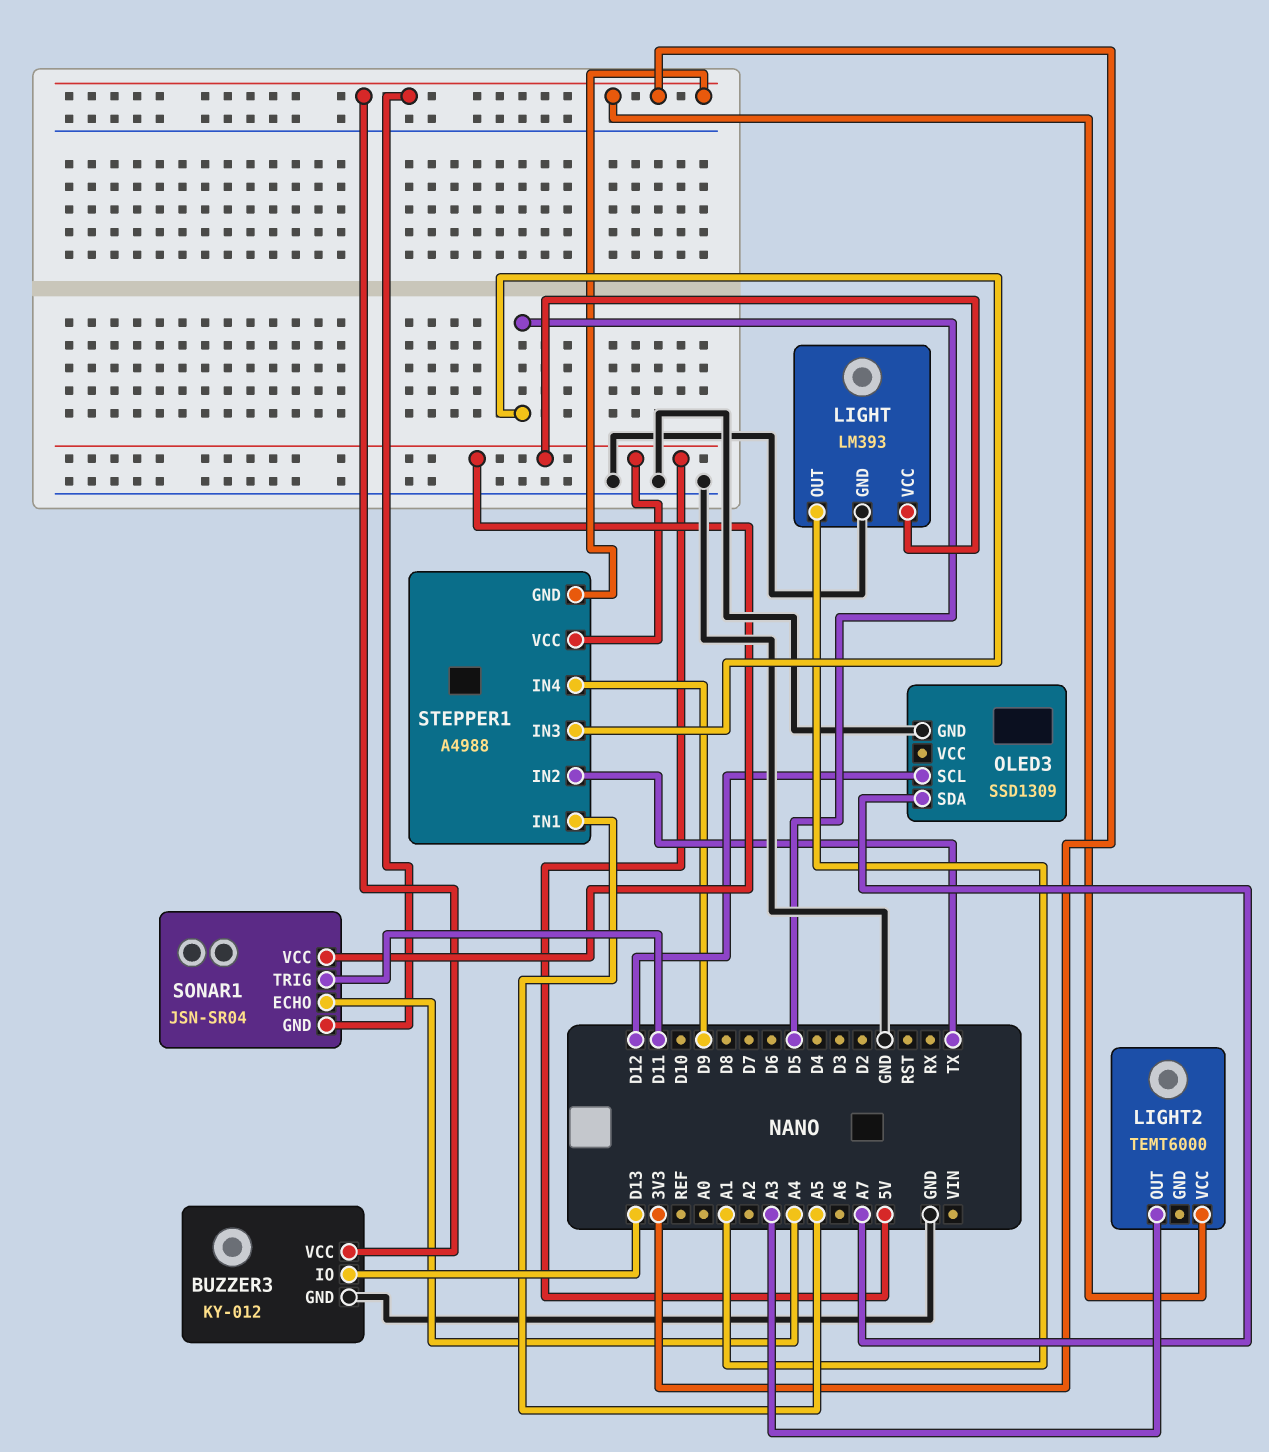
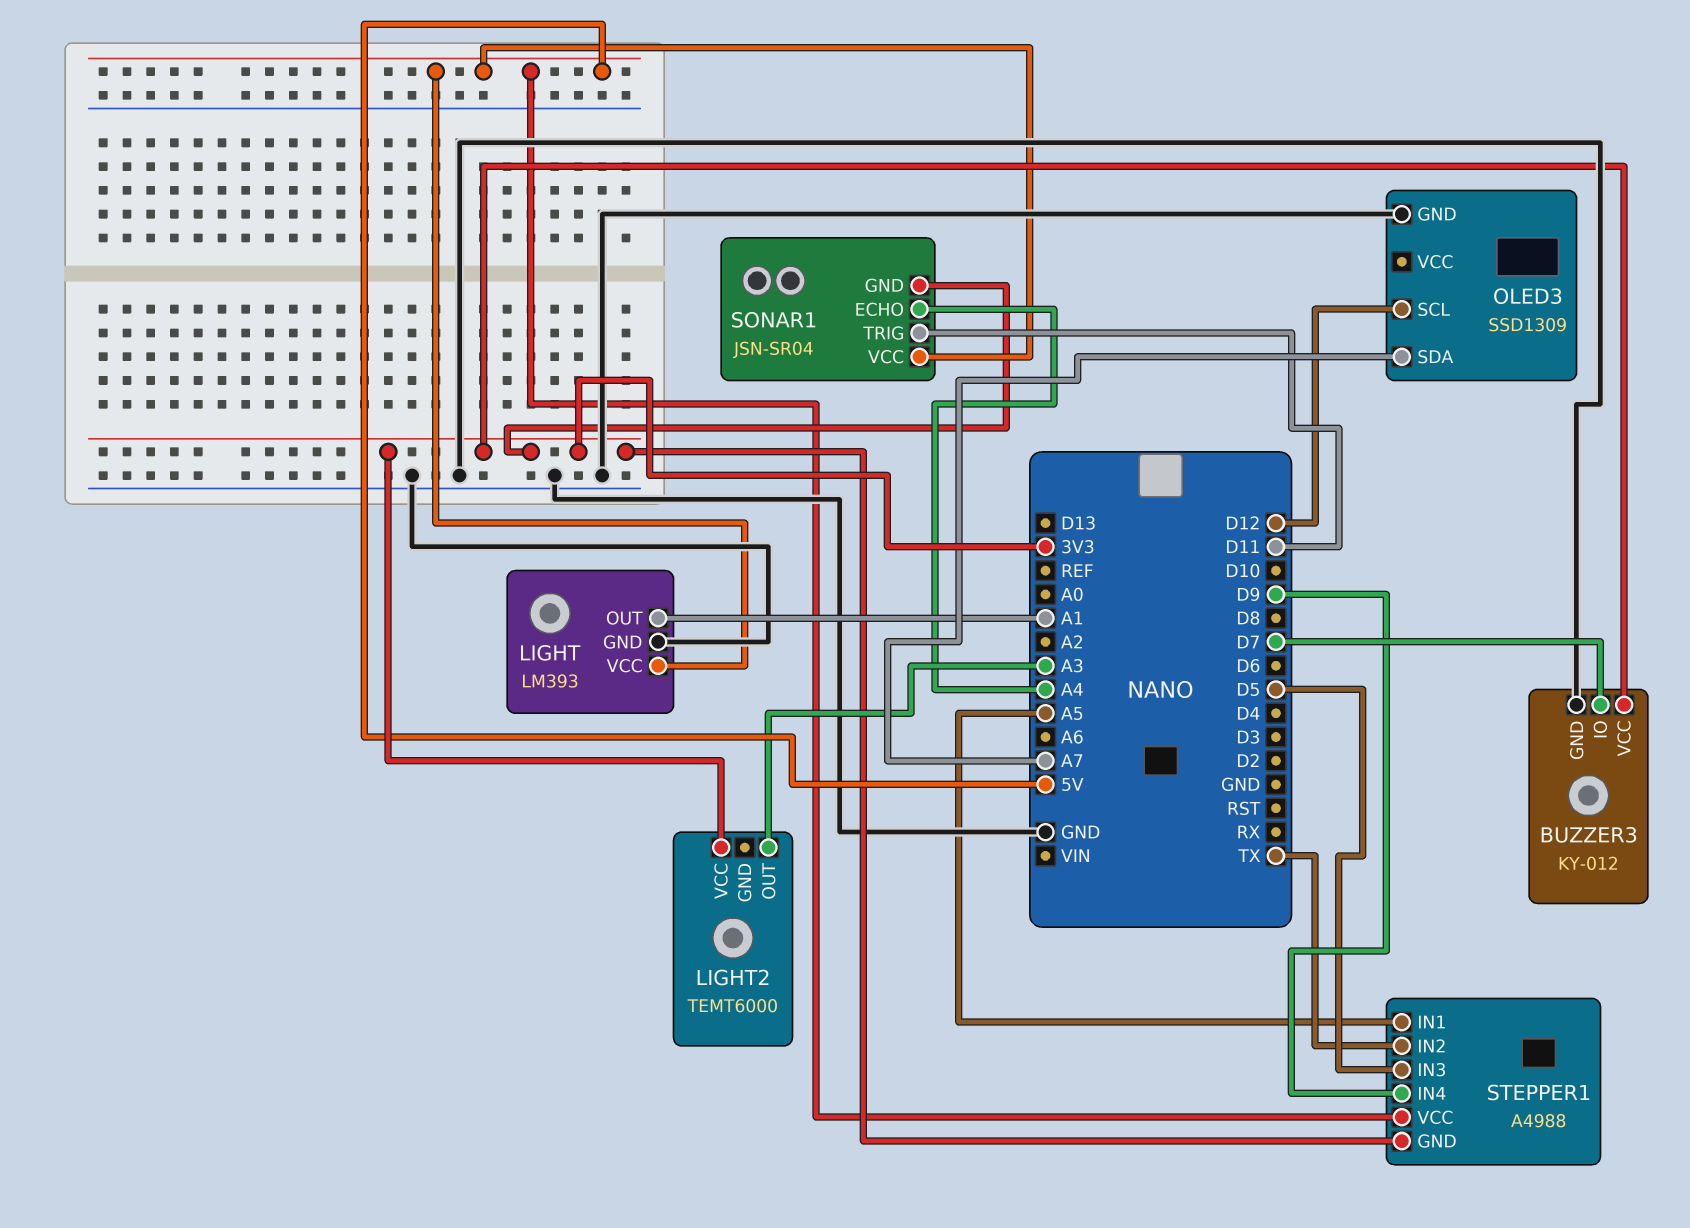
BUZZER3 pin IO: D13 -> D7

